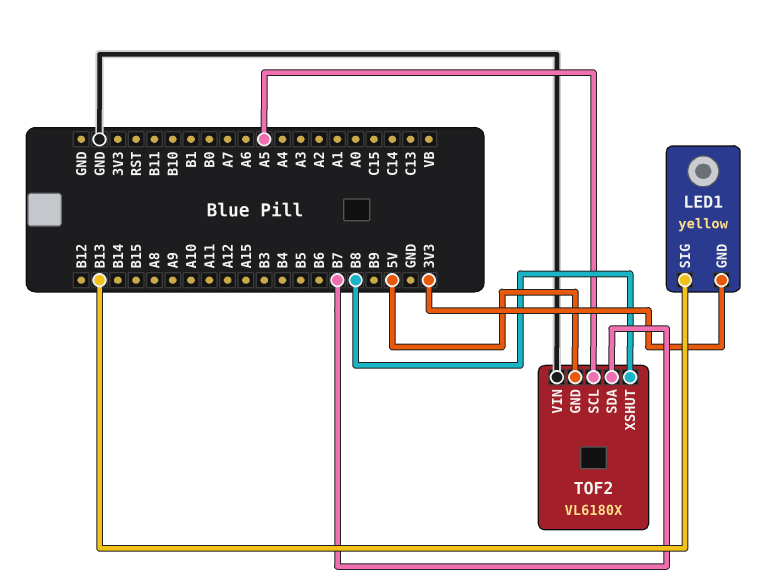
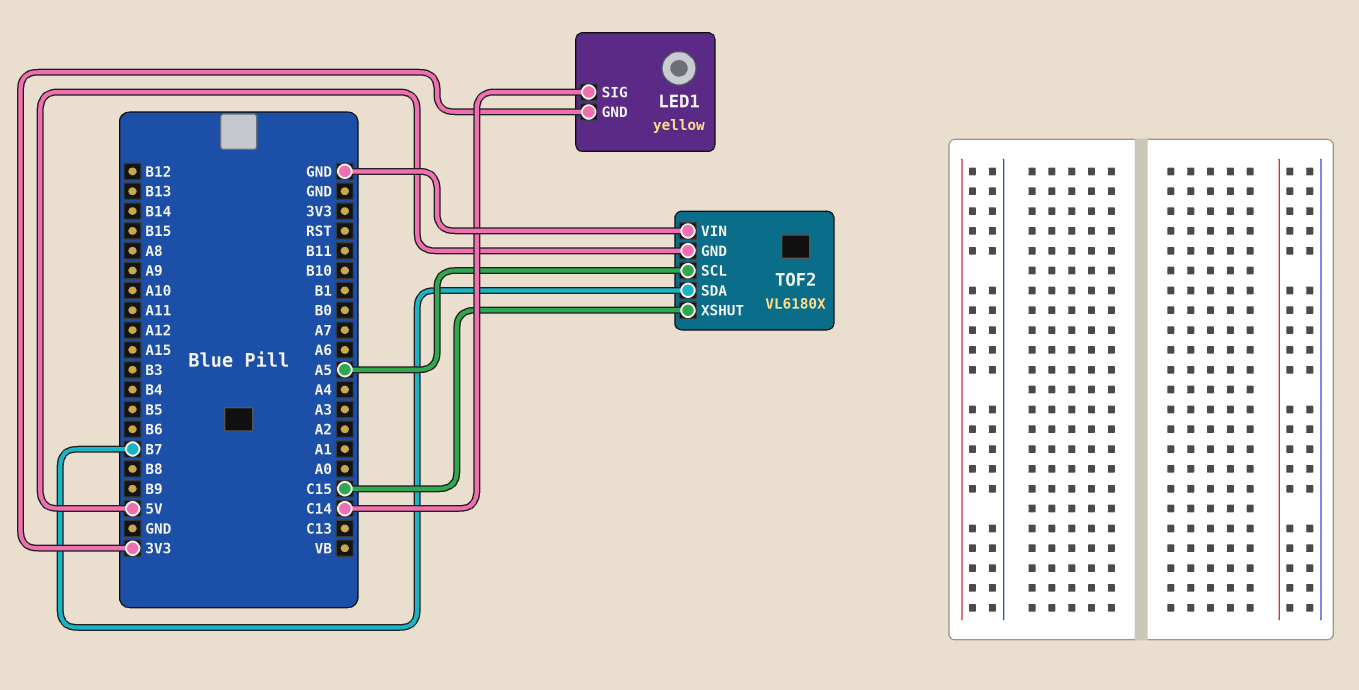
LED1 pin SIG: B13 -> C14
TOF2 pin XSHUT: B8 -> C15

